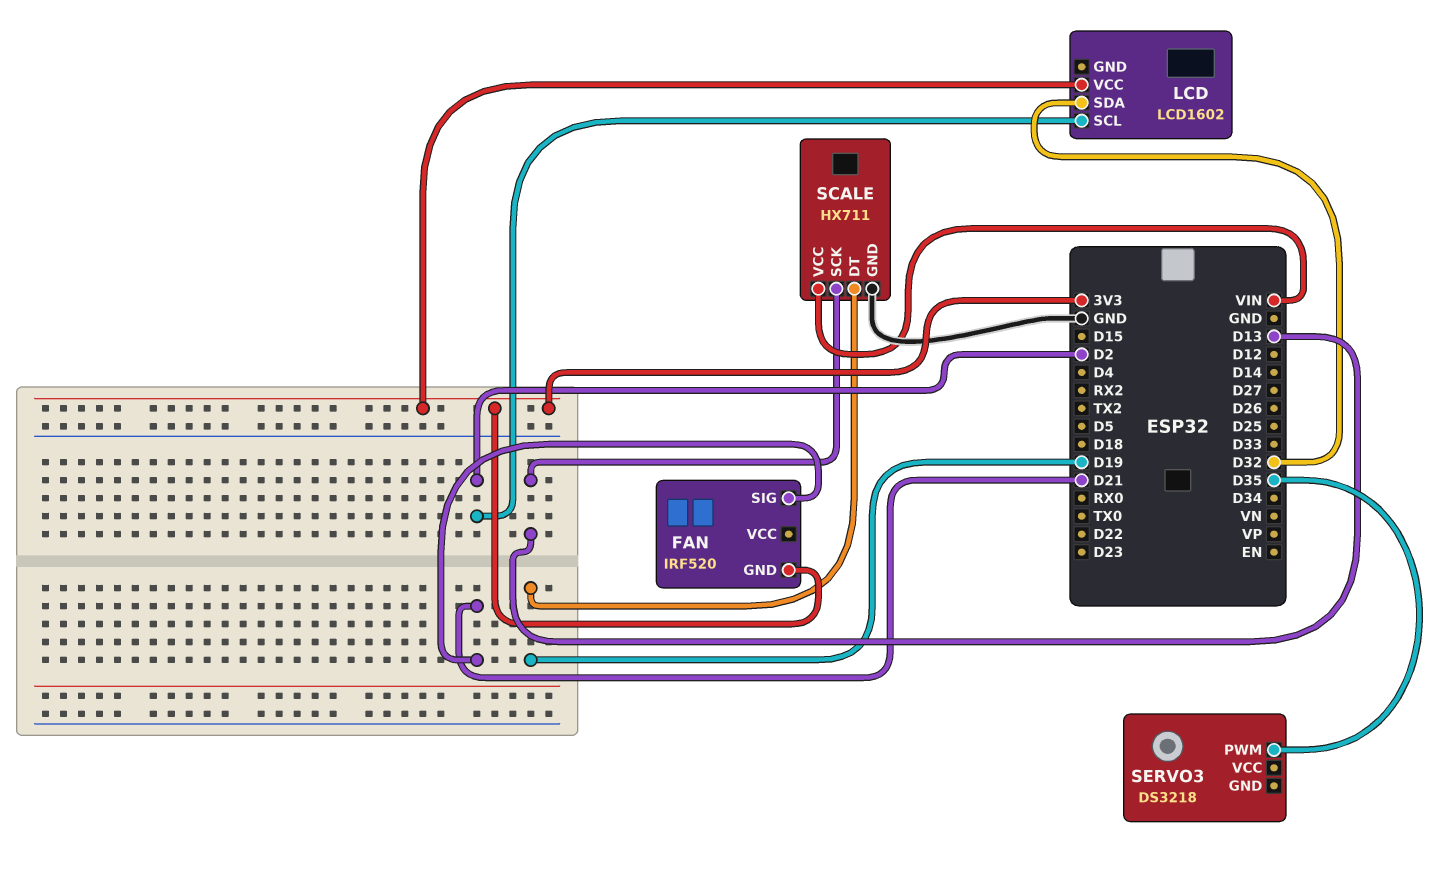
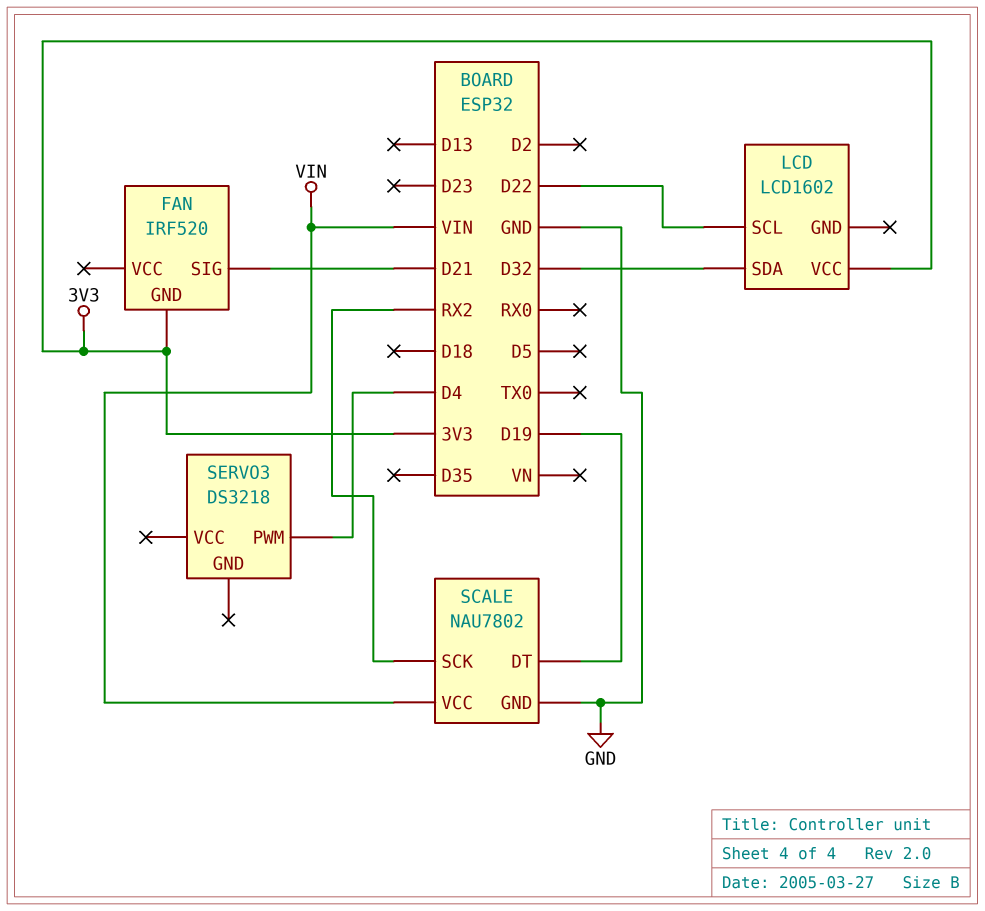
LCD pin SCL: D2 -> D22
SCALE: HX711 -> NAU7802
SCALE pin SCK: D13 -> RX2
SERVO3 pin PWM: D35 -> D4

